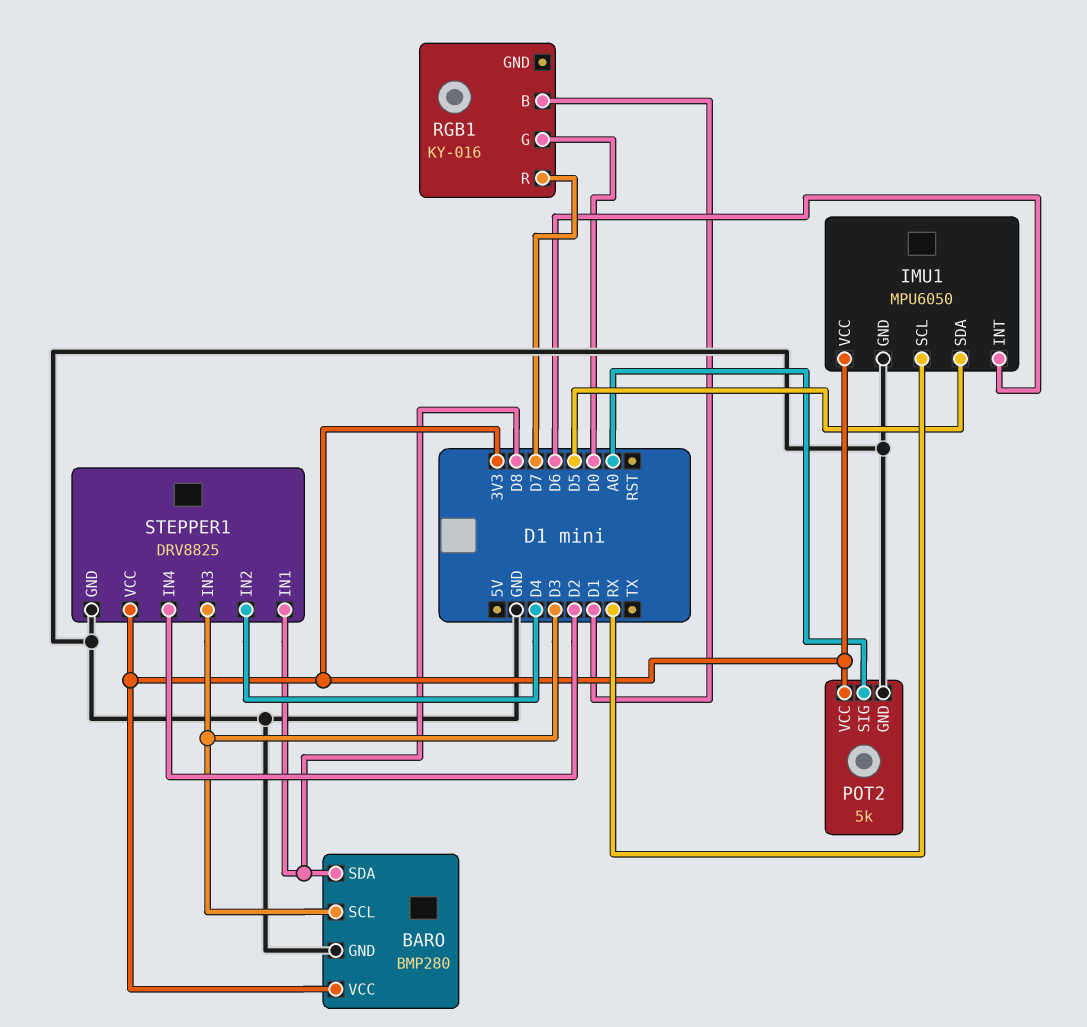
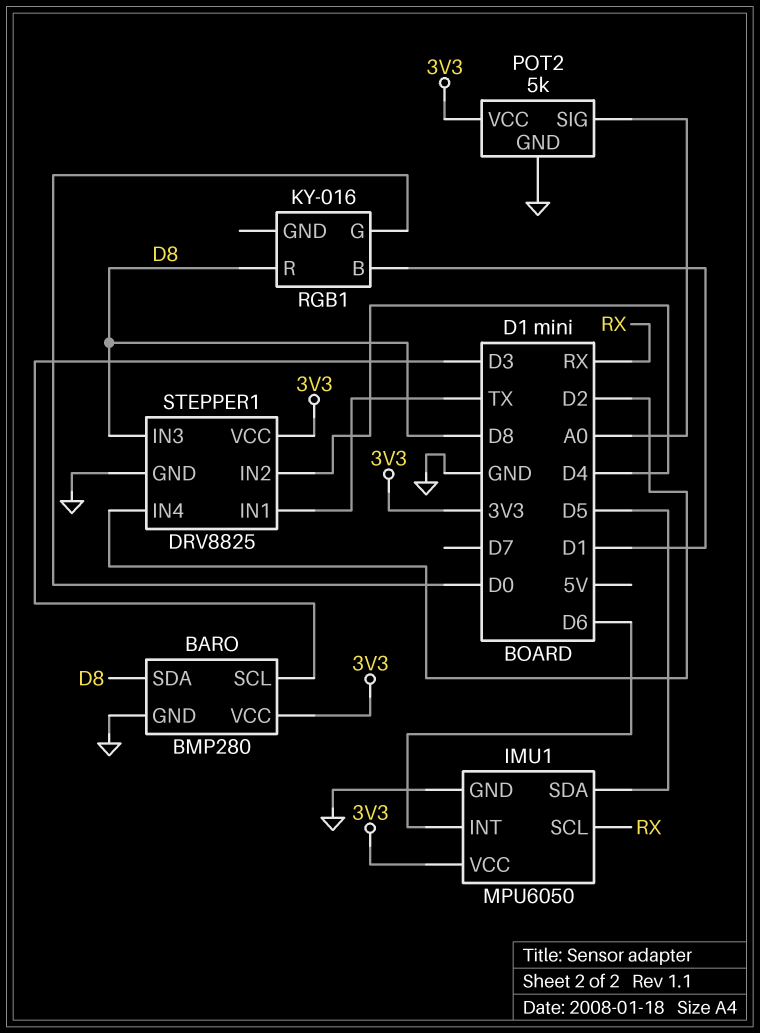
RGB1 pin R: D7 -> D8
STEPPER1 pin IN1: D8 -> TX
STEPPER1 pin IN3: D3 -> D8

